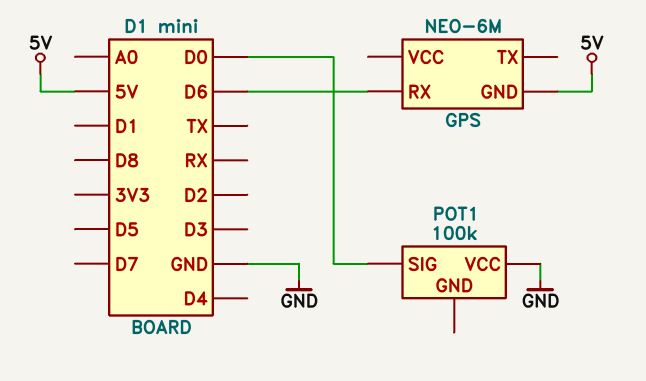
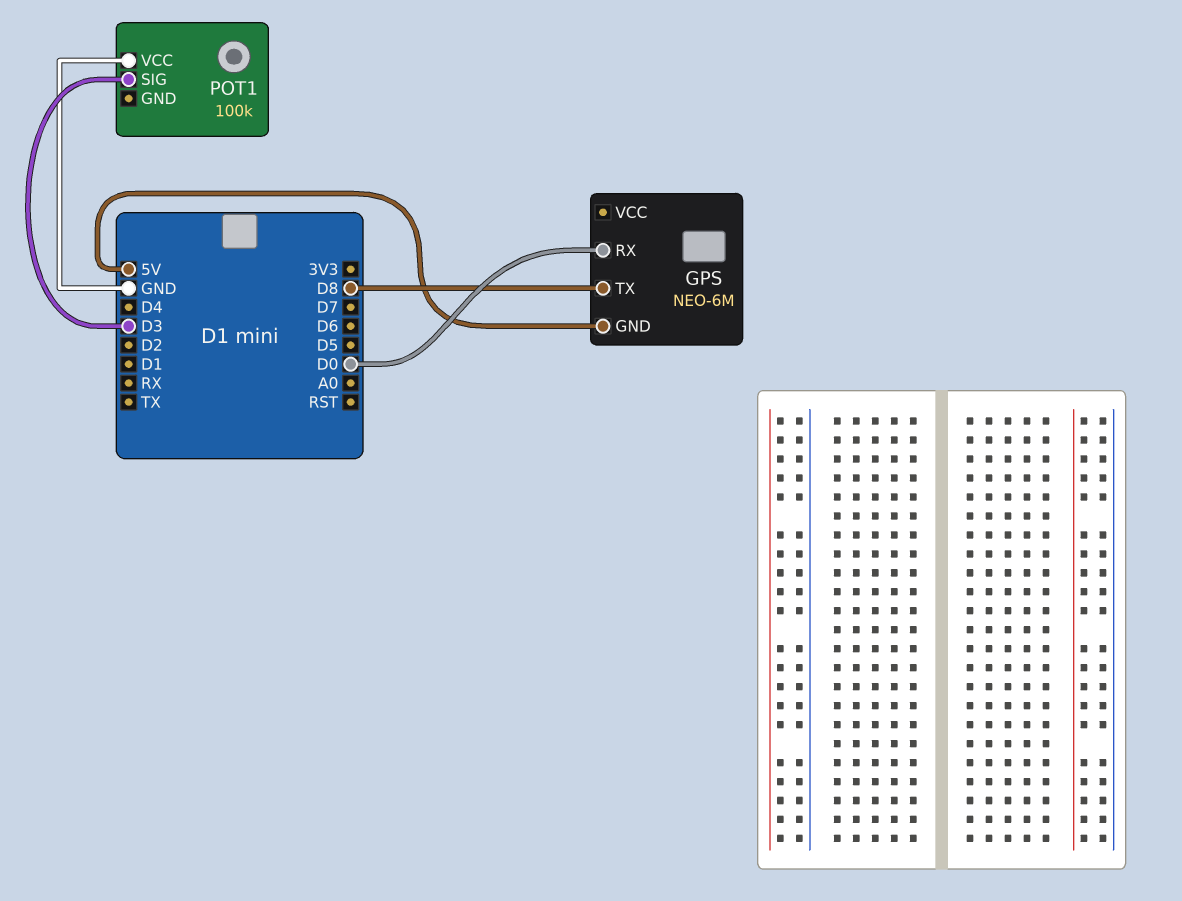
GPS pin RX: D6 -> D0
GPS pin TX: none -> D8
POT1 pin SIG: D0 -> D3

